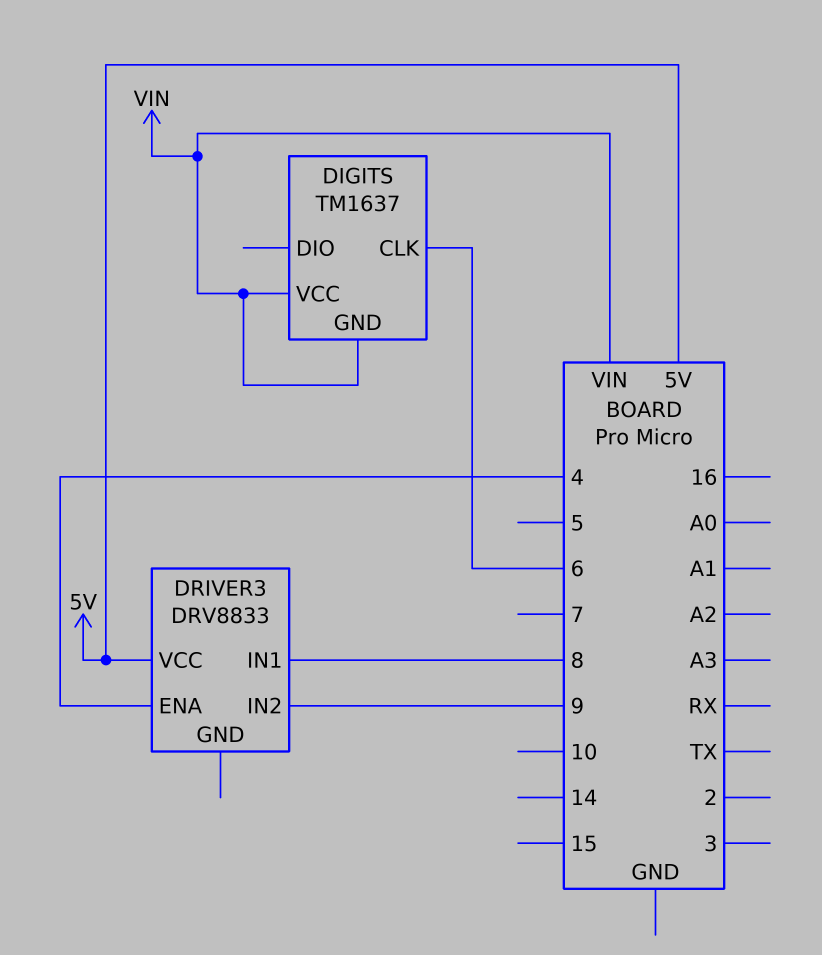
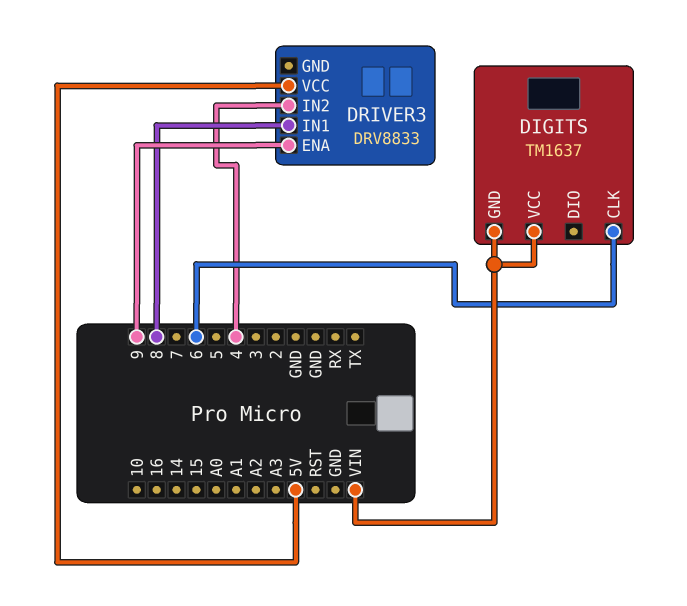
DRIVER3 pin ENA: 4 -> 9
DRIVER3 pin IN2: 9 -> 4

